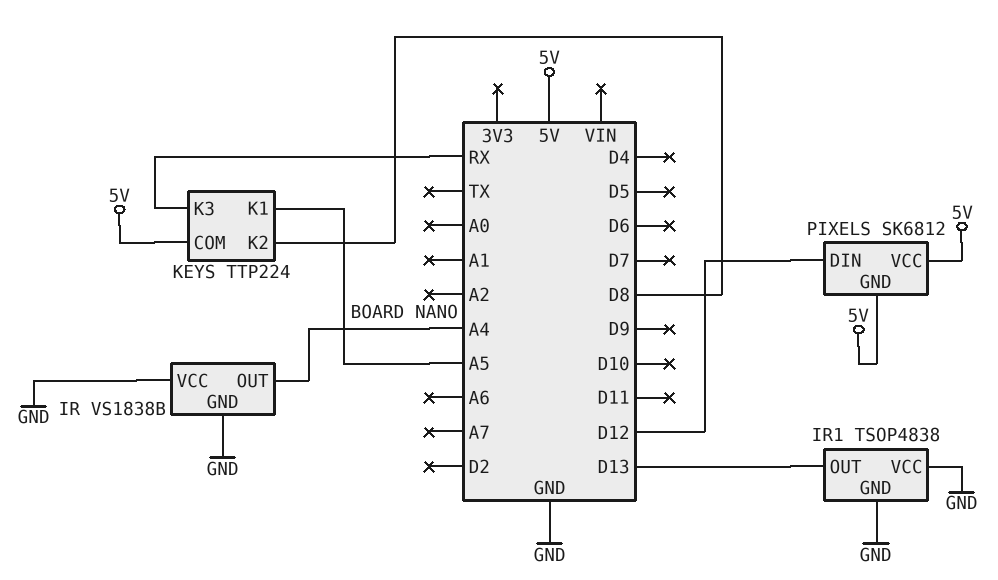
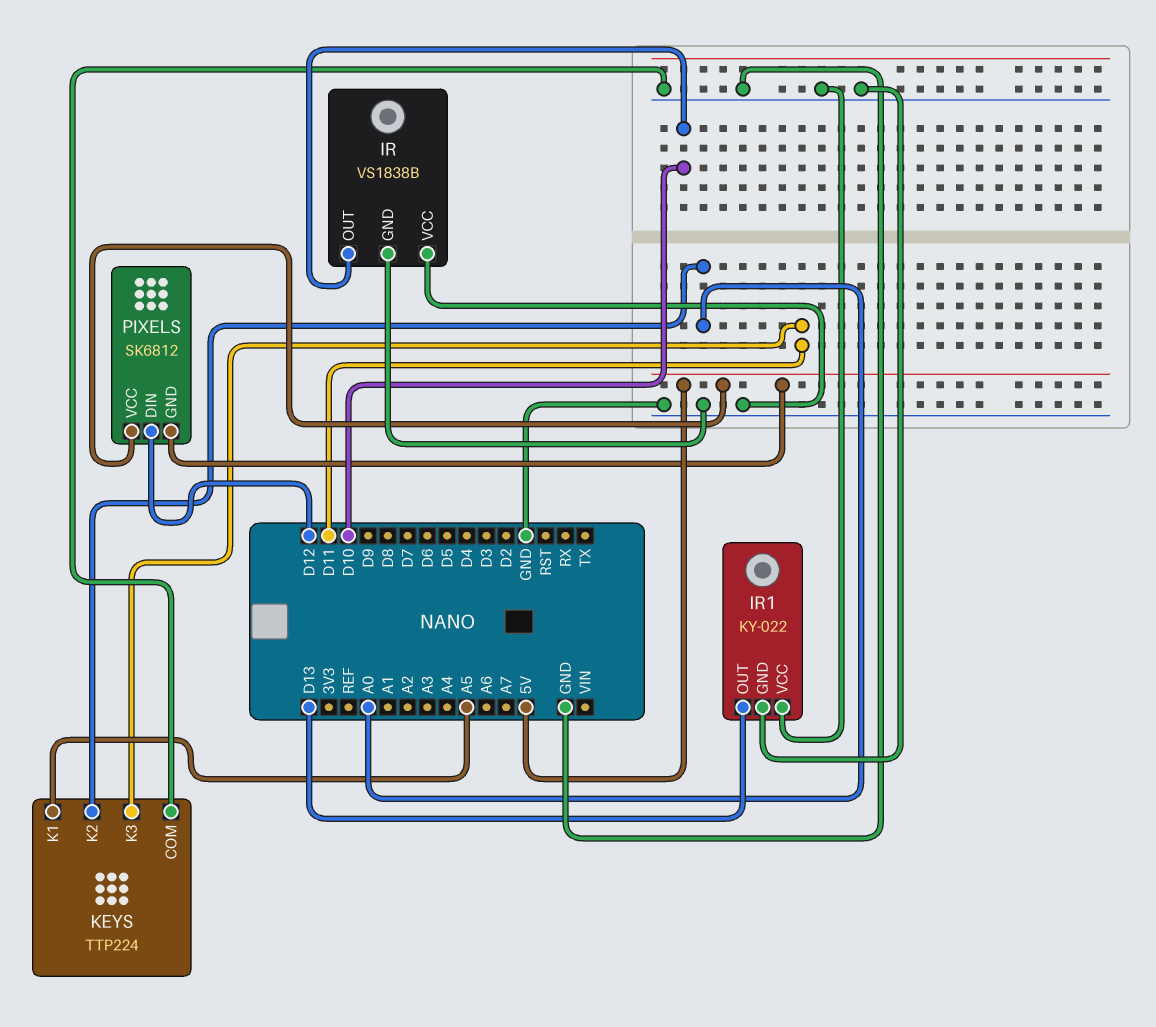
IR pin OUT: A4 -> D10
IR1: TSOP4838 -> KY-022
KEYS pin COM: 5V -> GND
KEYS pin K2: D8 -> A0
KEYS pin K3: RX -> D11

